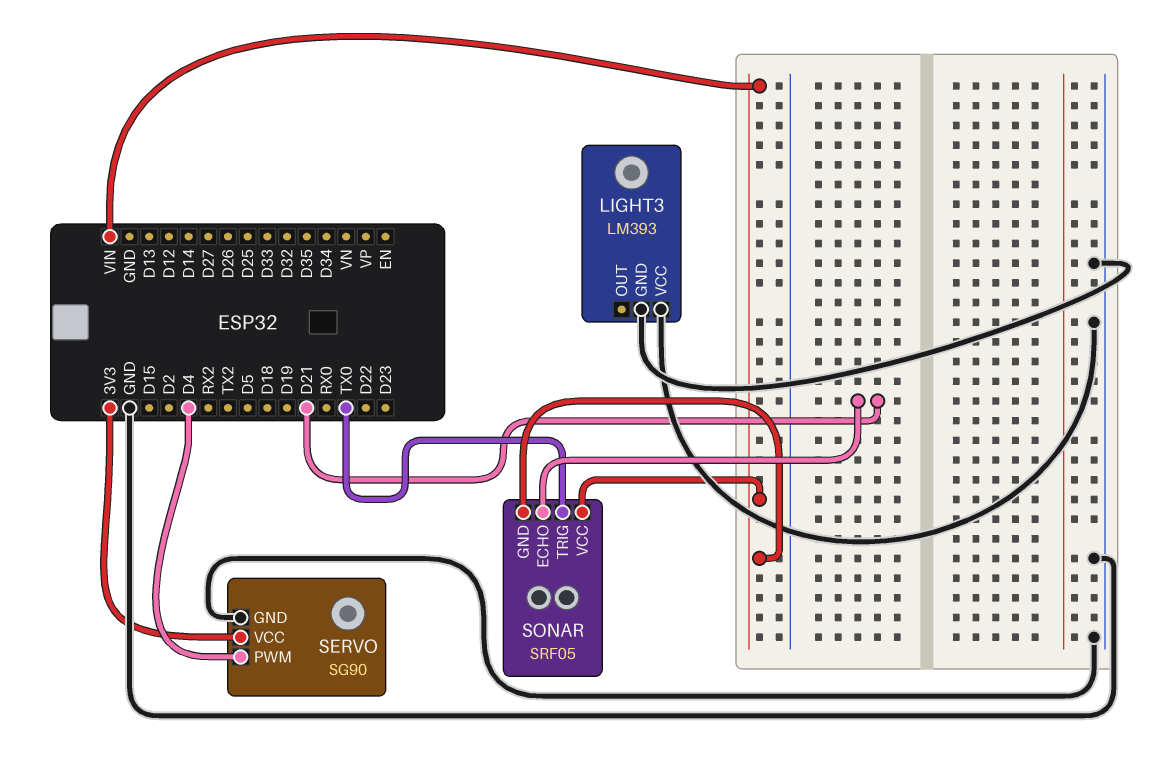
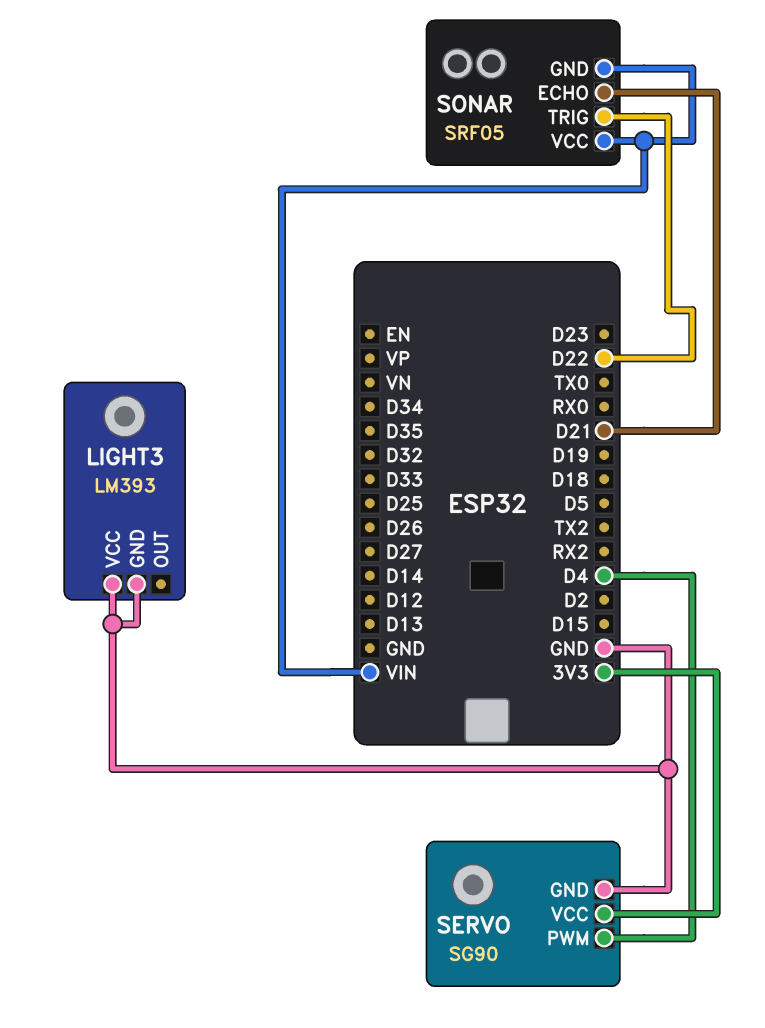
SONAR pin TRIG: TX0 -> D22

